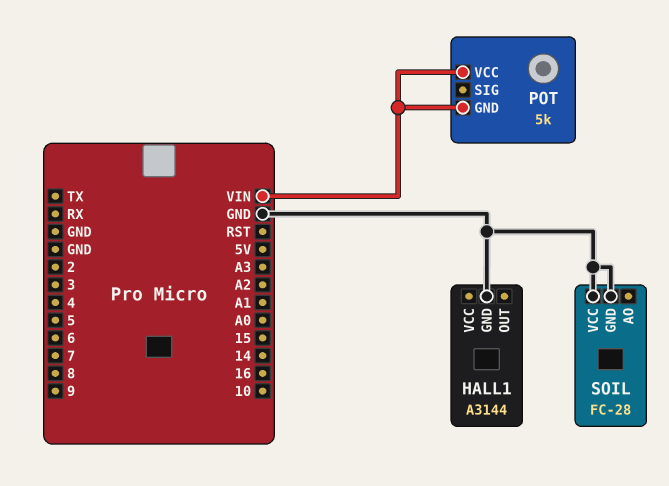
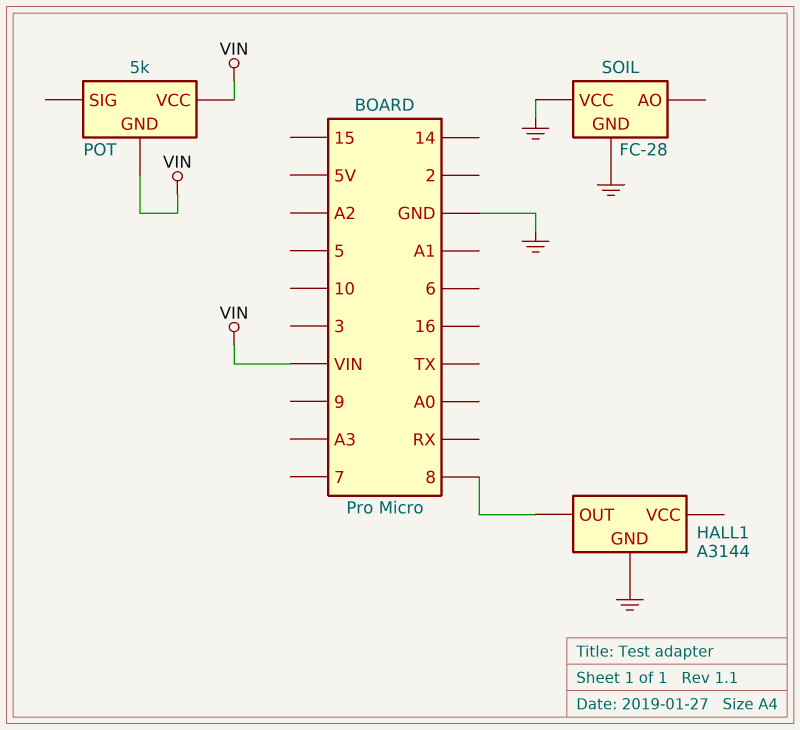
HALL1 pin OUT: none -> 8

